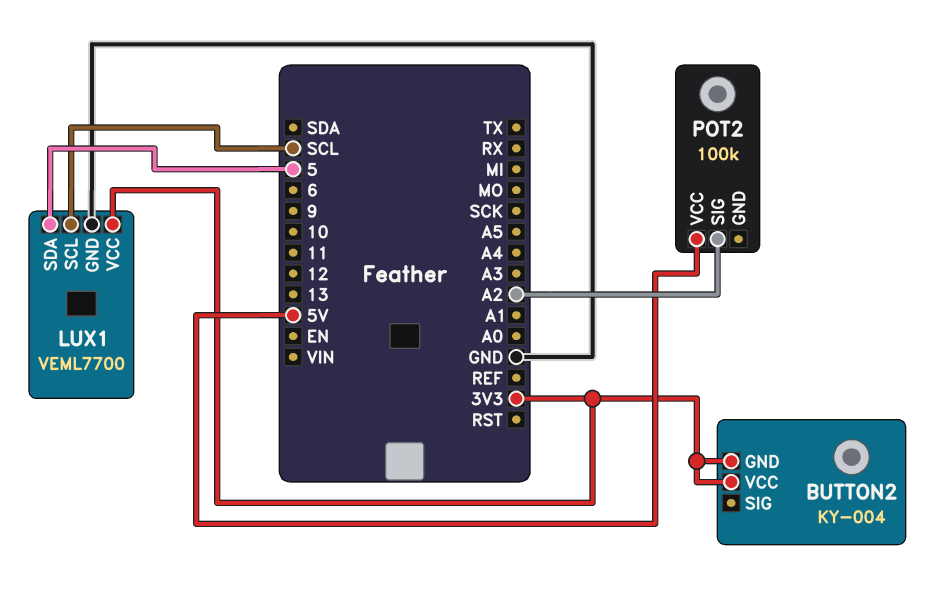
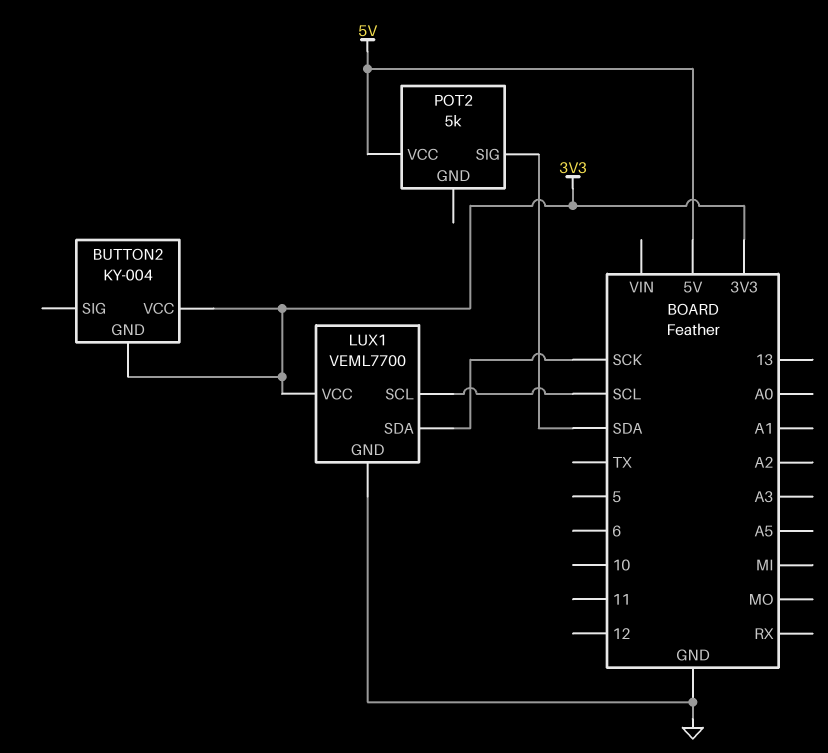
LUX1 pin SDA: 5 -> SCK
POT2: 100k -> 5k
POT2 pin SIG: A2 -> SDA

